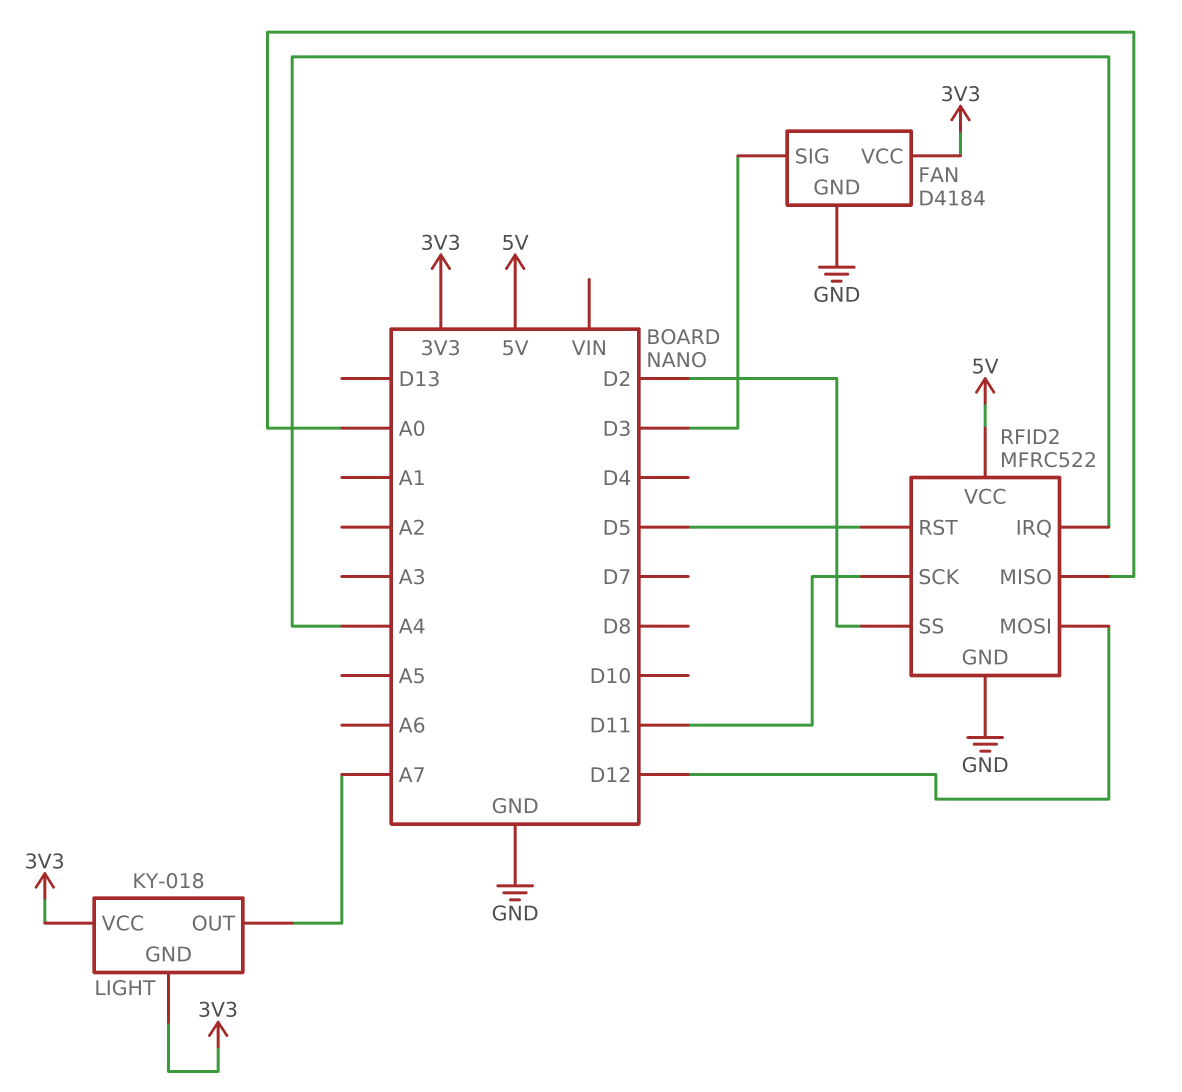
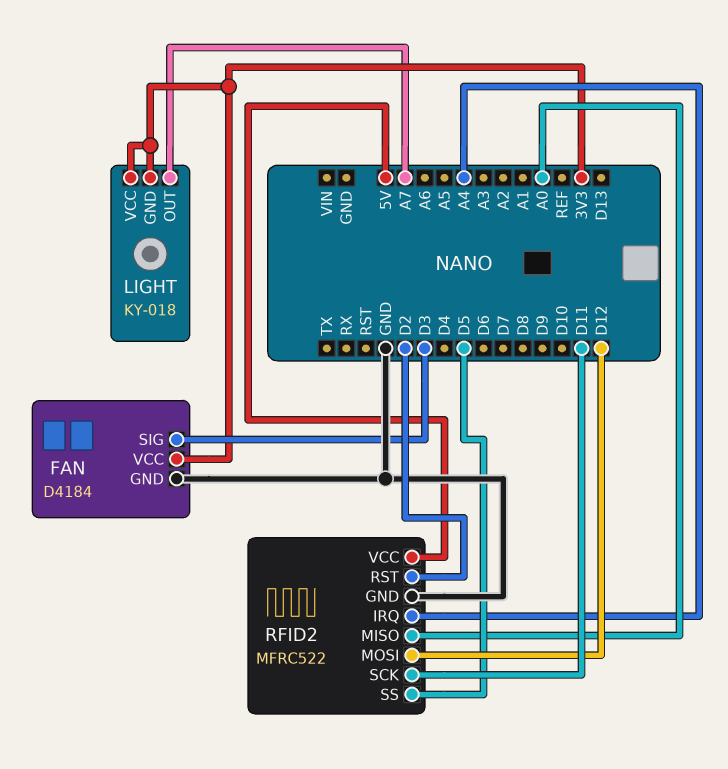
RFID2 pin RST: D5 -> D2
RFID2 pin SS: D2 -> D5

